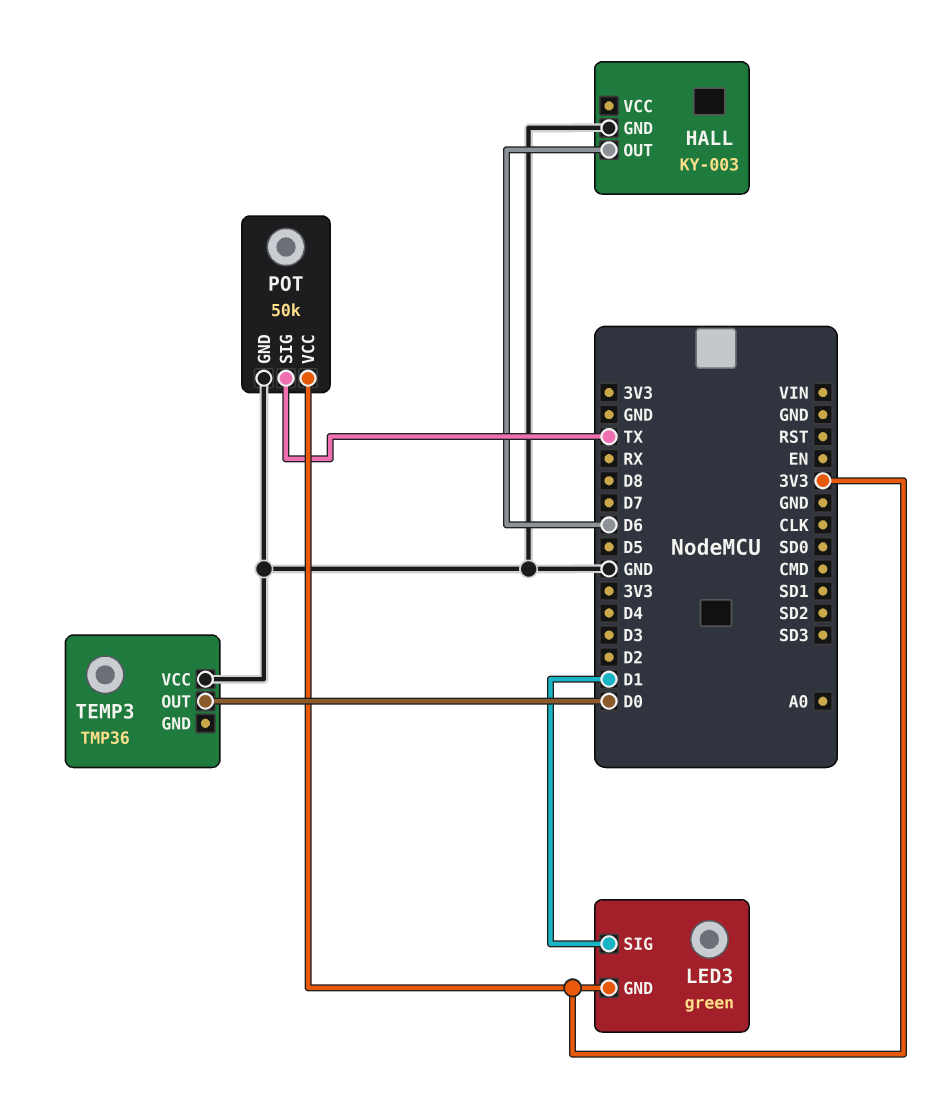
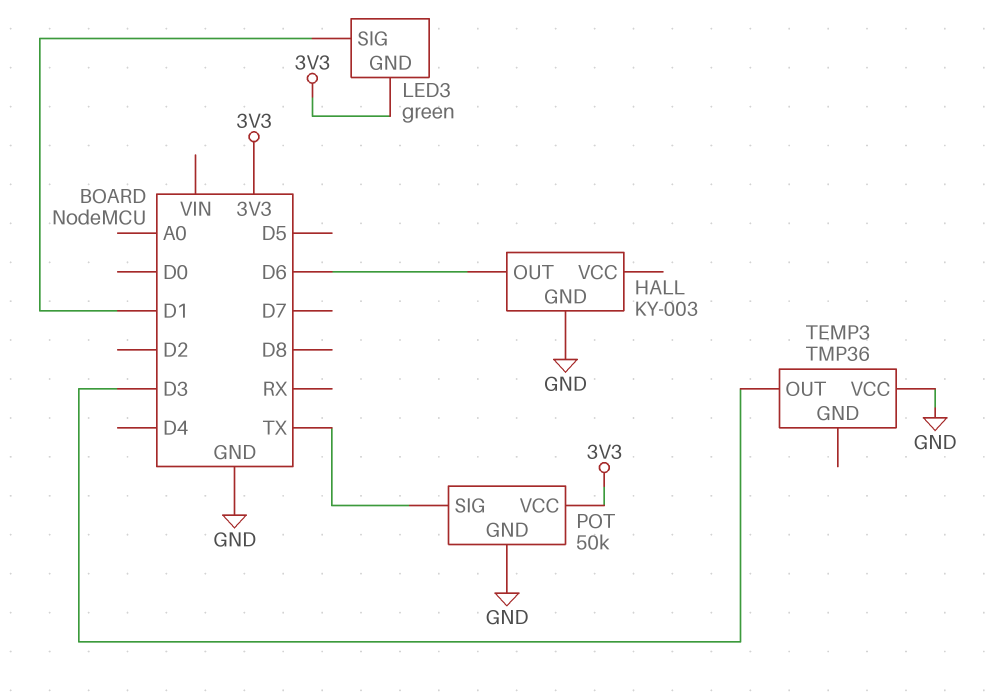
TEMP3 pin OUT: D0 -> D3

